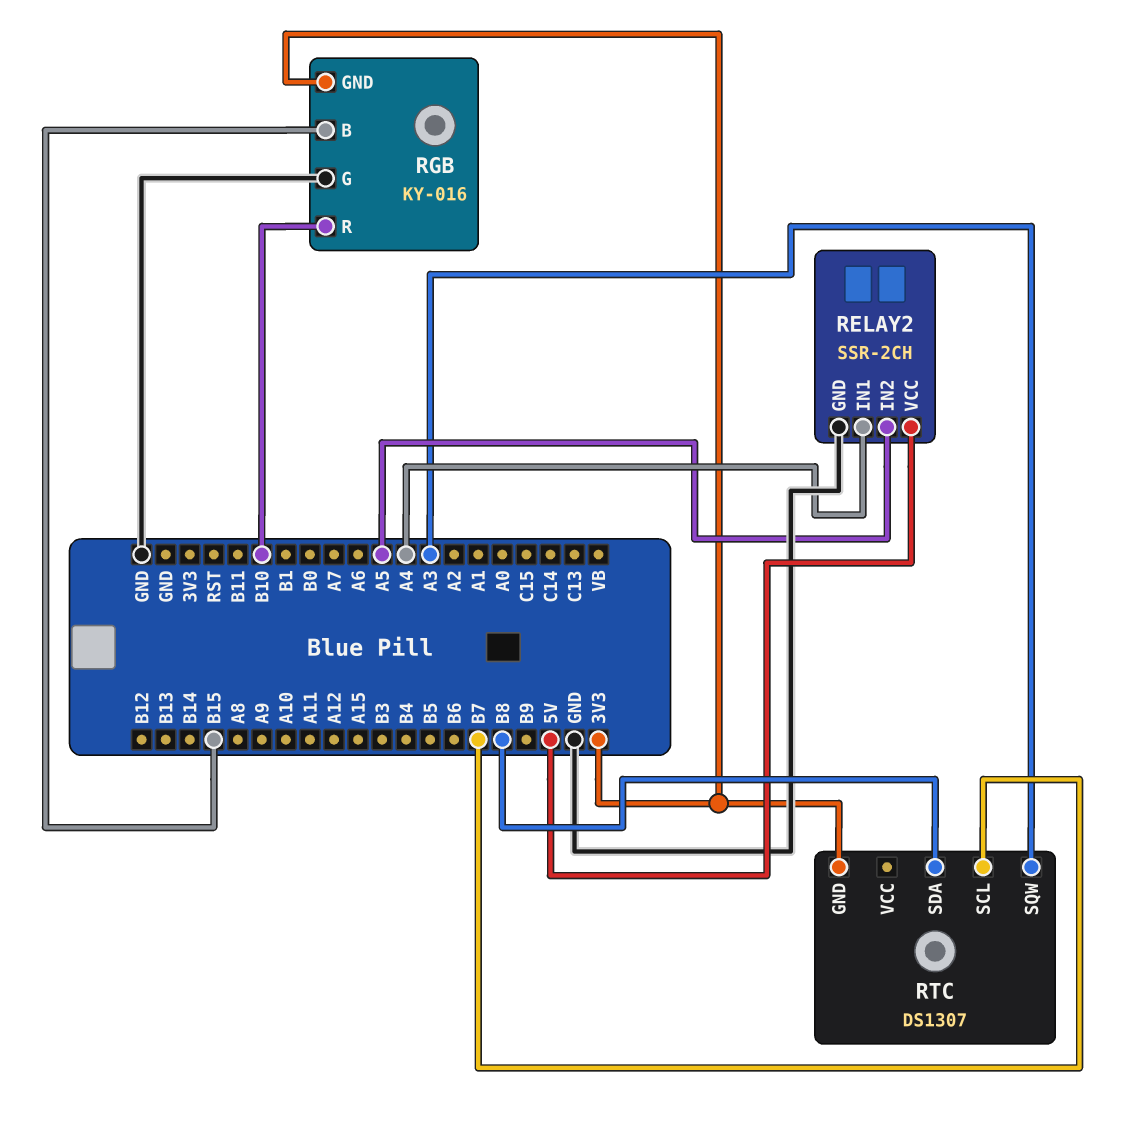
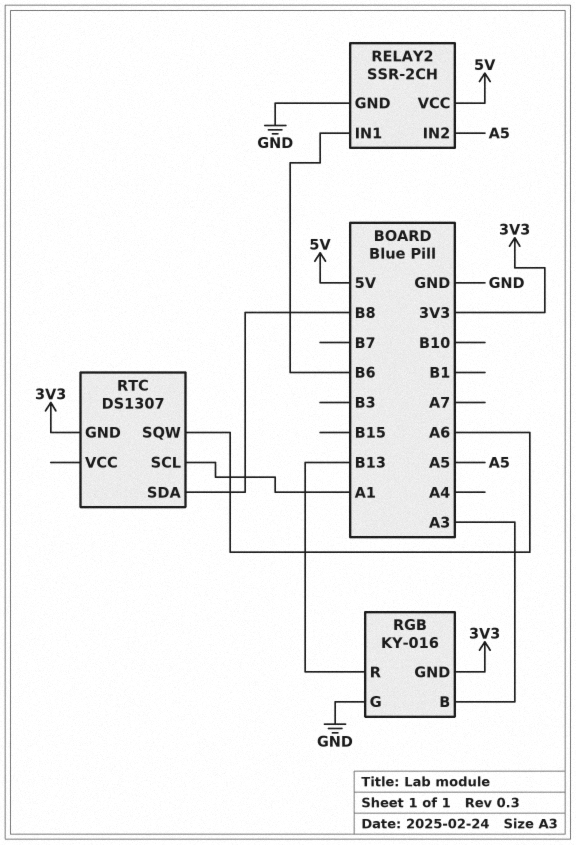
RELAY2 pin IN1: A4 -> B6
RGB pin B: B15 -> A3
RGB pin R: B10 -> B13
RTC pin SCL: B7 -> A1
RTC pin SQW: A3 -> A6

